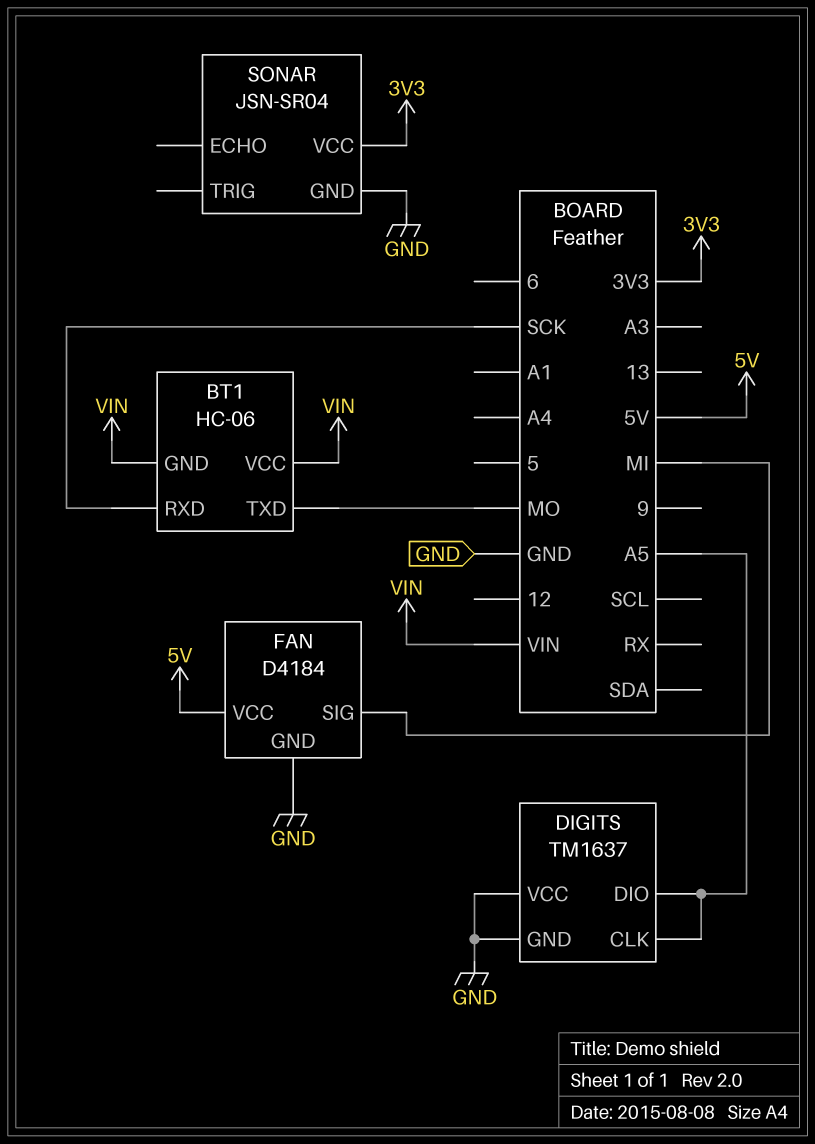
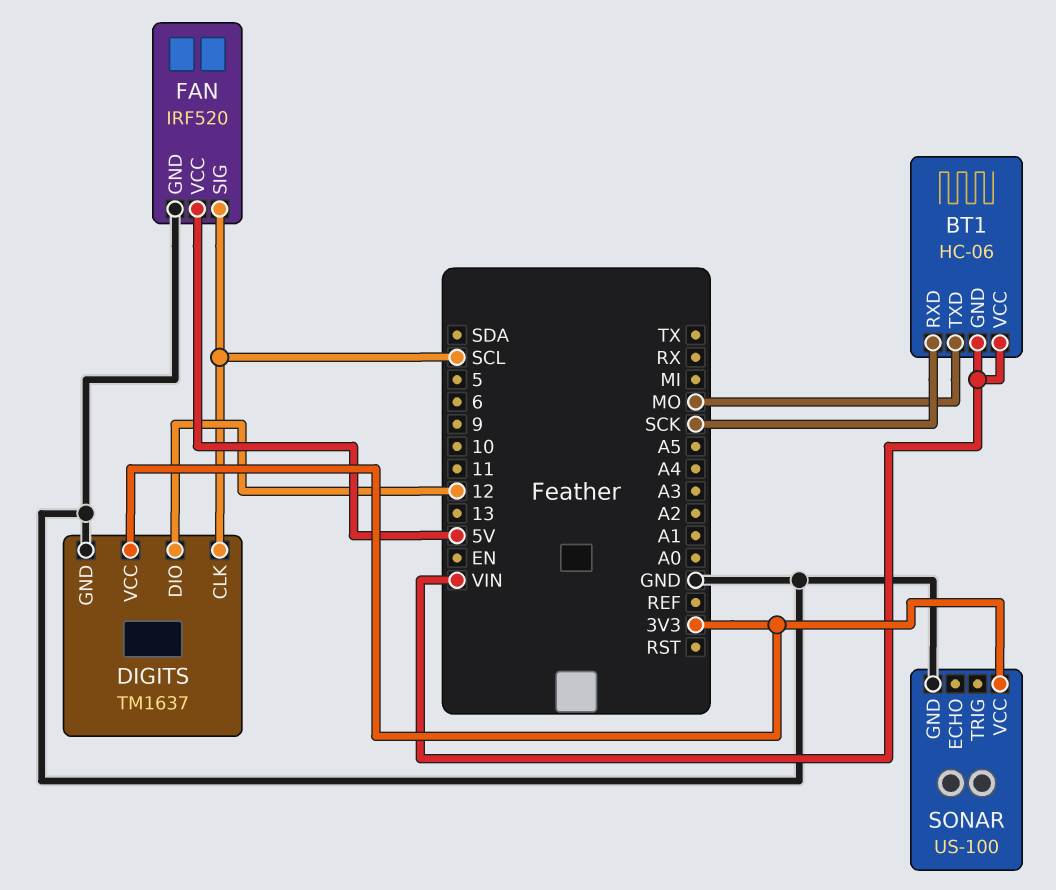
DIGITS pin CLK: A5 -> SCL
DIGITS pin DIO: A5 -> 12
DIGITS pin VCC: GND -> 3V3
FAN: D4184 -> IRF520
FAN pin SIG: MI -> SCL
SONAR: JSN-SR04 -> US-100

